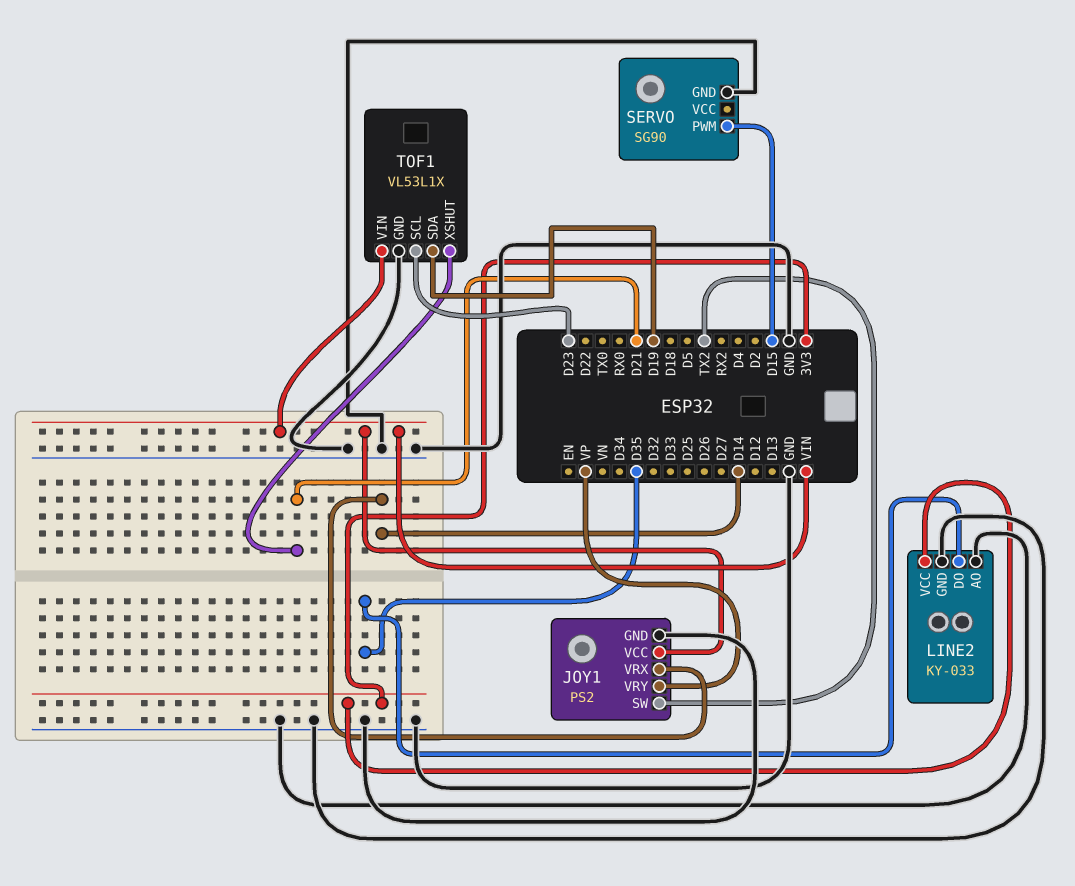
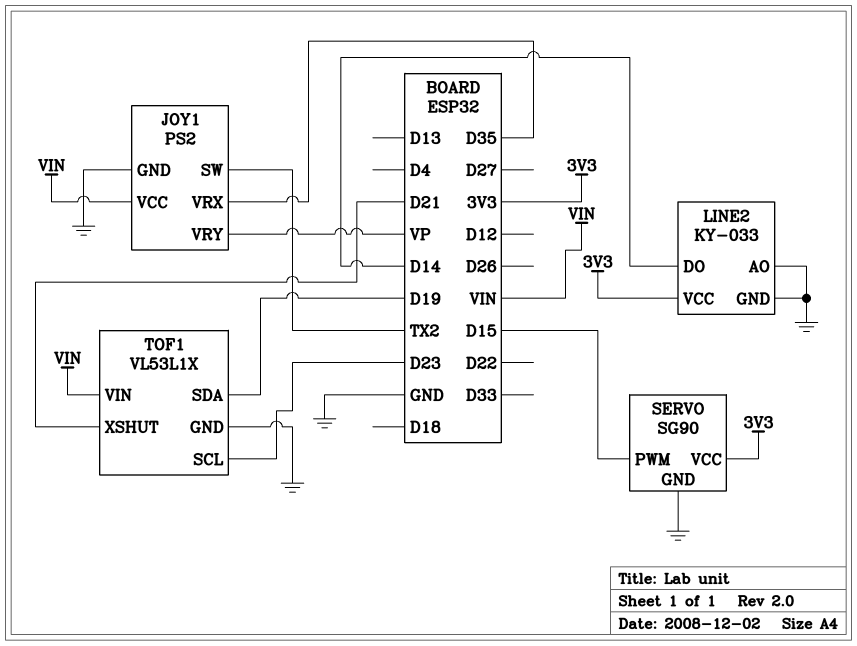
JOY1 pin VRX: D14 -> D35
LINE2 pin DO: D35 -> D14
SERVO pin VCC: none -> 3V3

